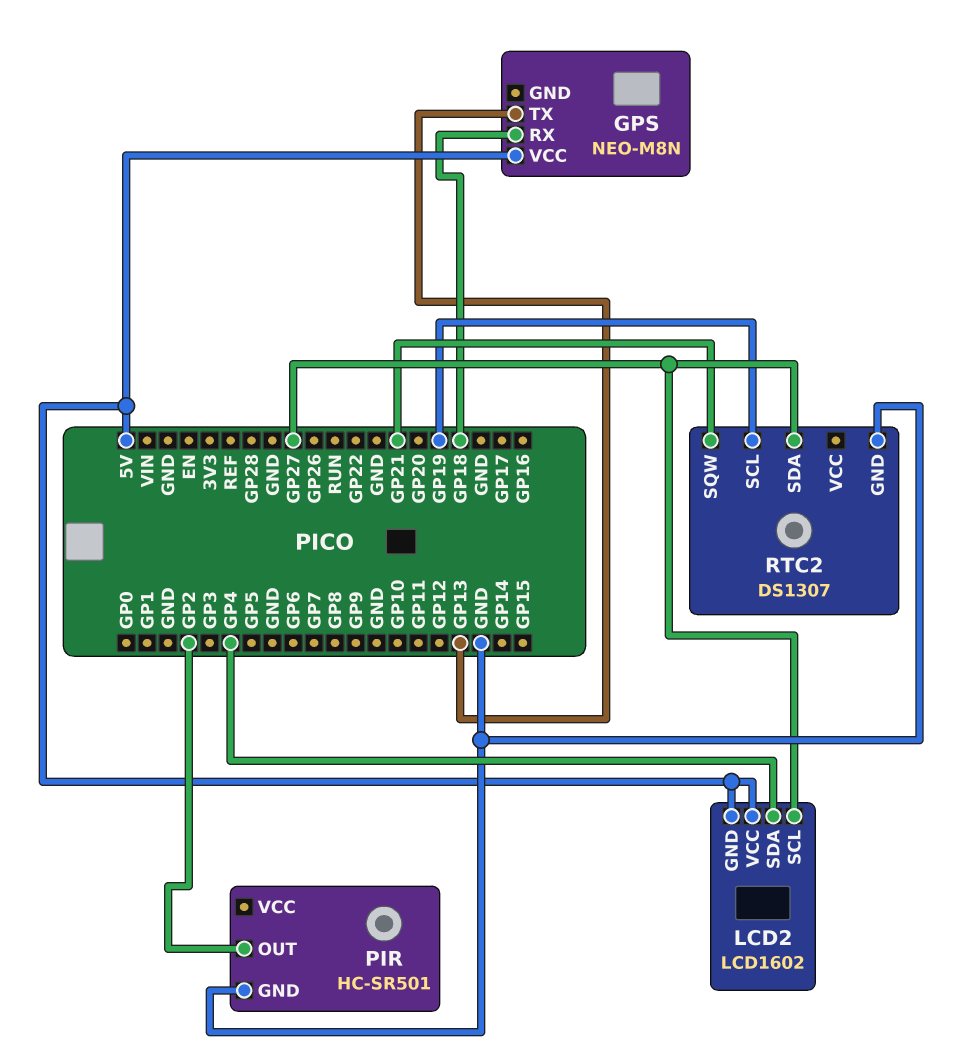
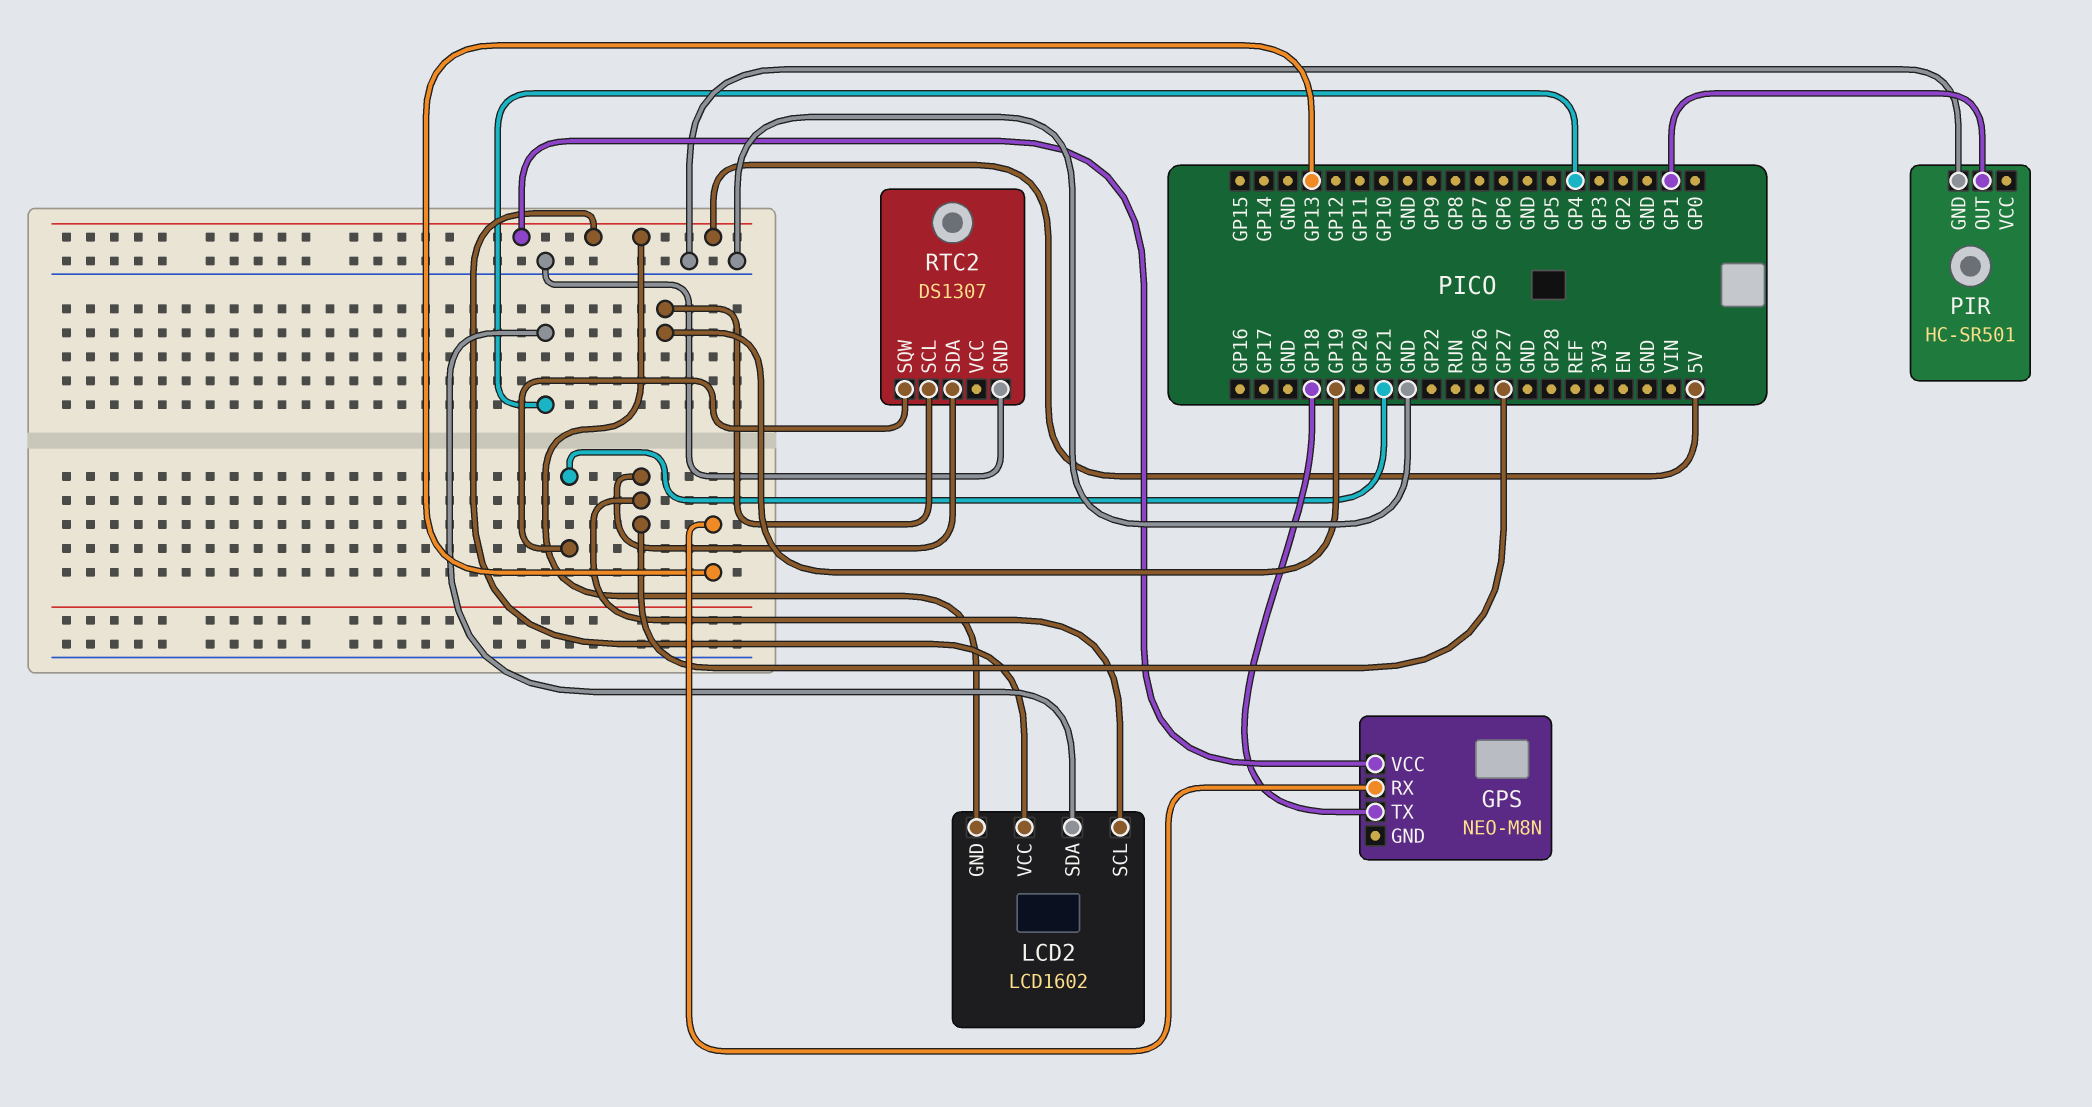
GPS pin RX: GP18 -> GP13
GPS pin TX: GP13 -> GP18
PIR pin OUT: GP2 -> GP1

